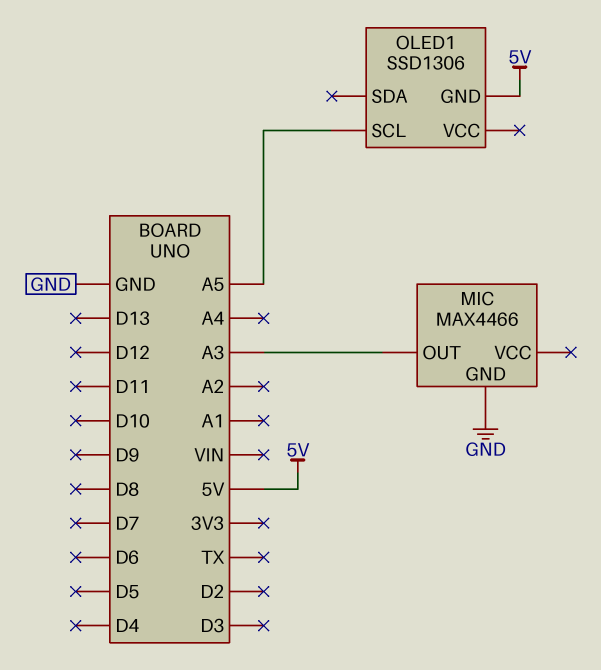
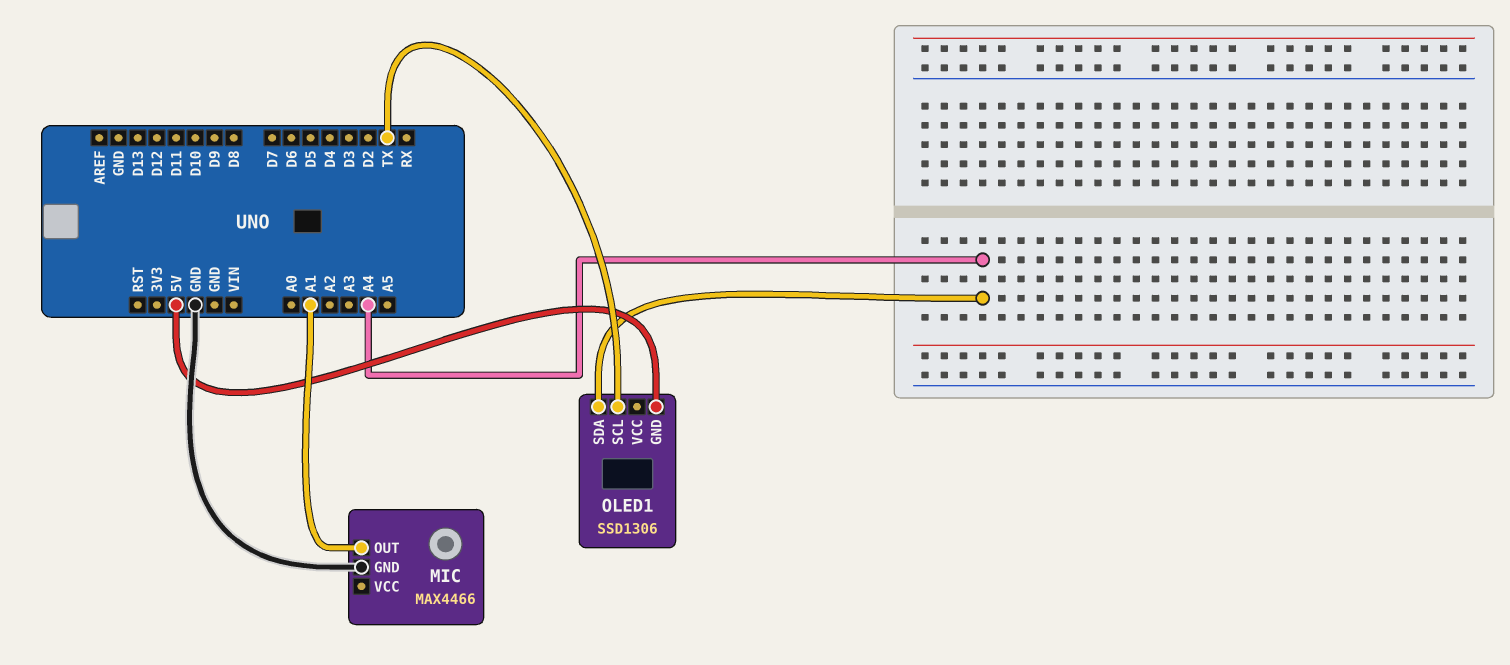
MIC pin OUT: A3 -> A1
OLED1 pin SCL: A5 -> TX
OLED1 pin SDA: none -> A4

